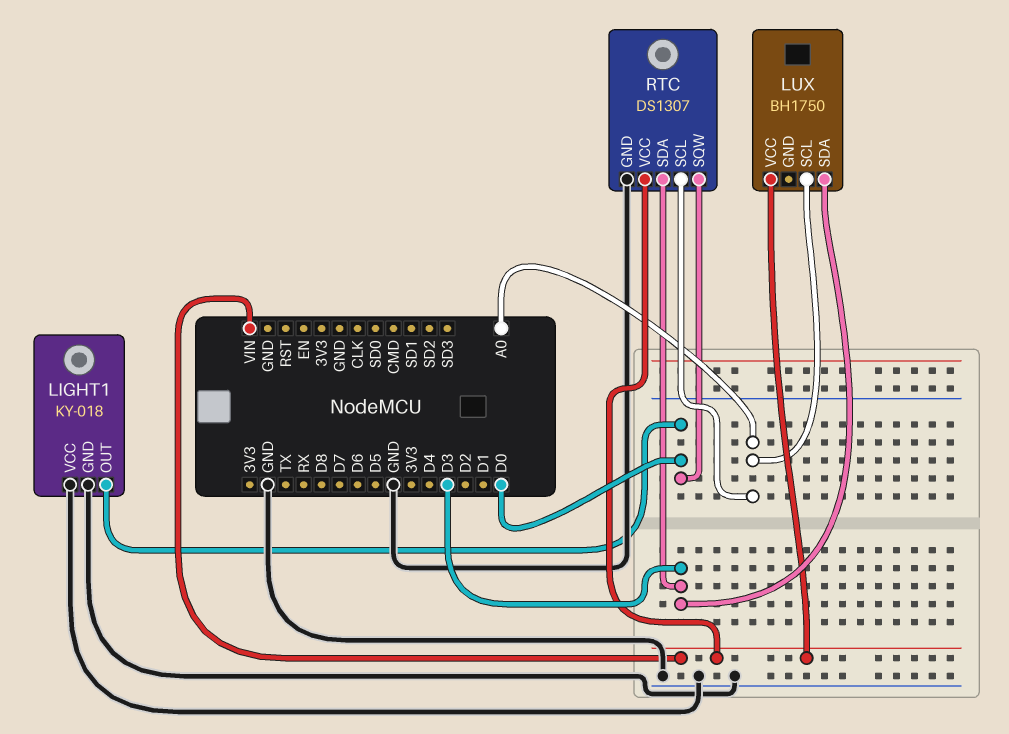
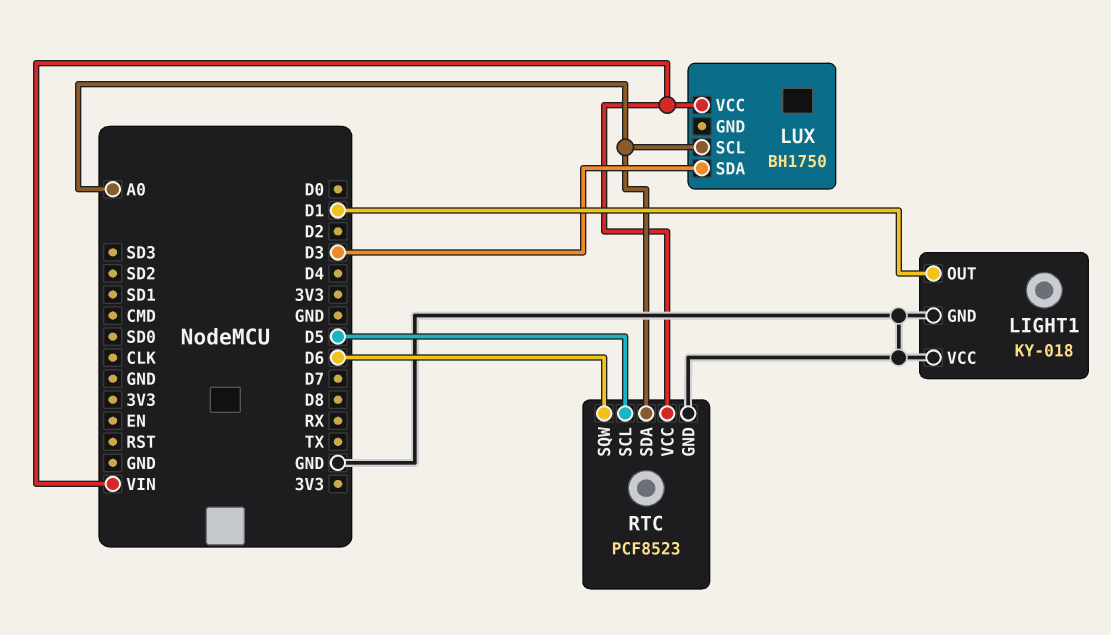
LIGHT1 pin OUT: D0 -> D1
RTC: DS1307 -> PCF8523
RTC pin SCL: A0 -> D5
RTC pin SDA: D3 -> A0
RTC pin SQW: D0 -> D6

